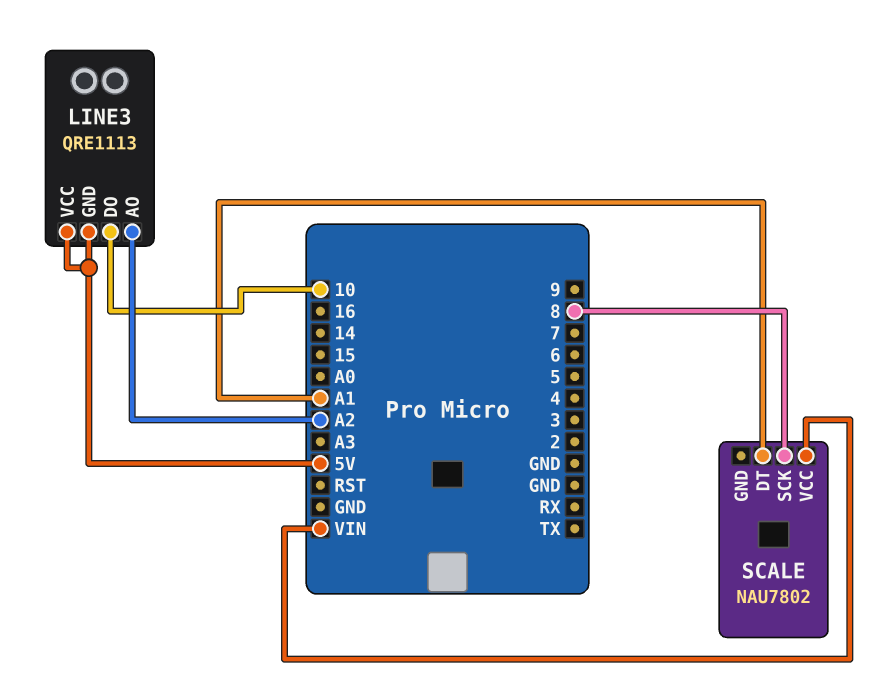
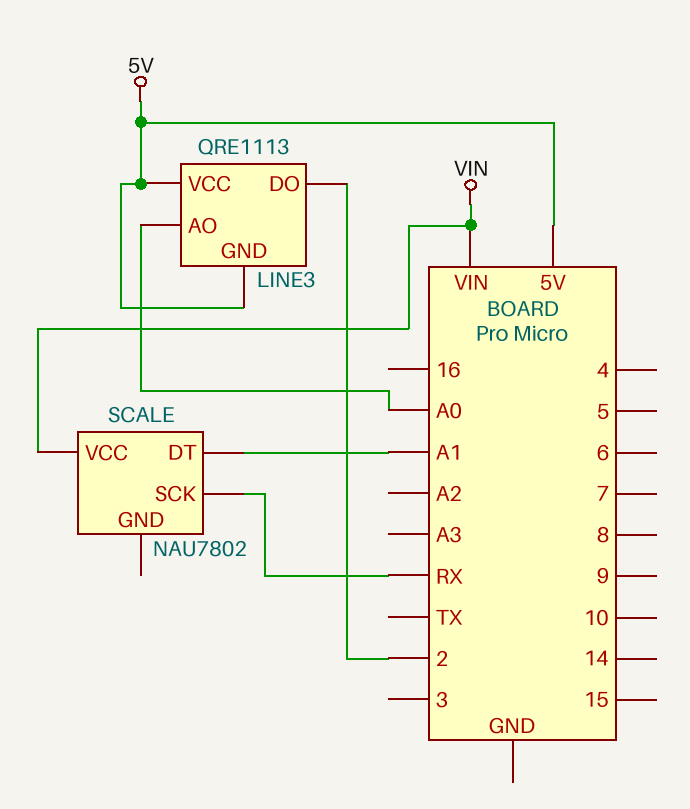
LINE3 pin AO: A2 -> A0
LINE3 pin DO: 10 -> 2
SCALE pin SCK: 8 -> RX

